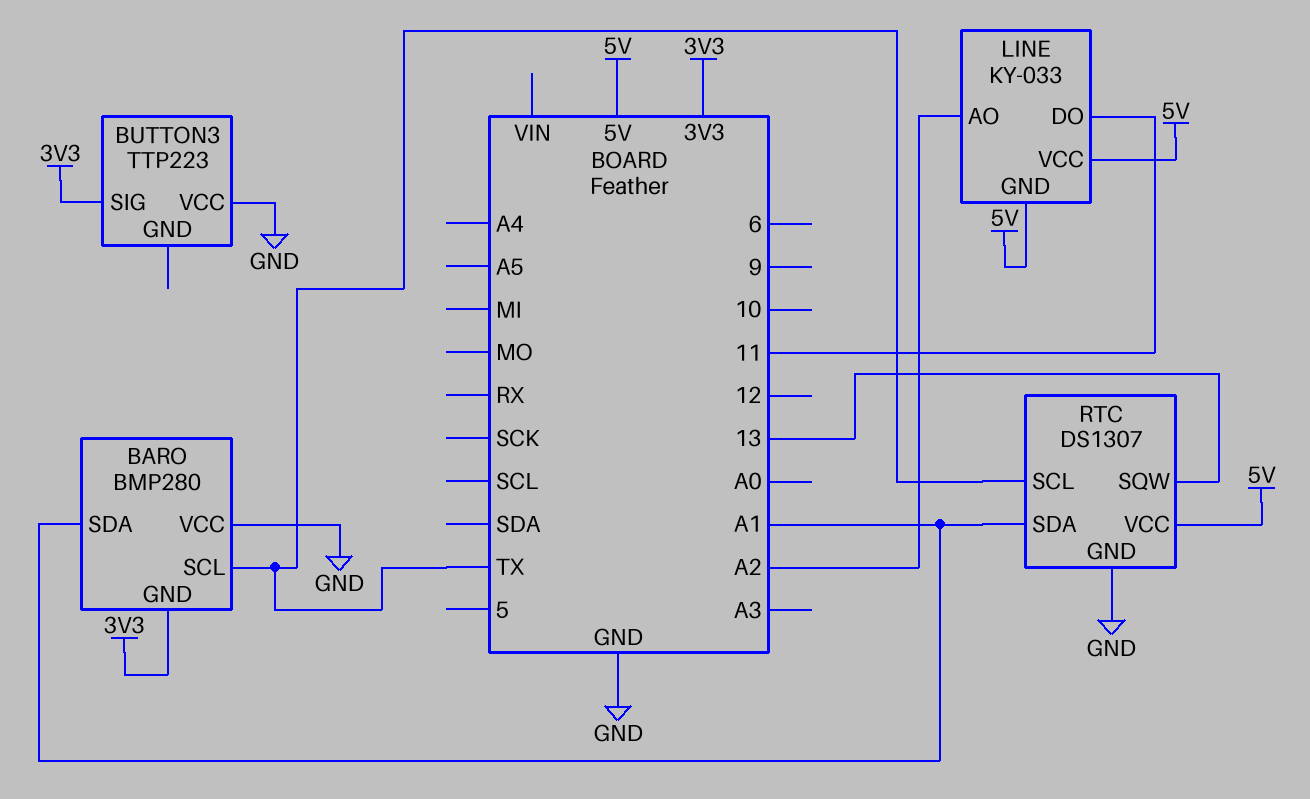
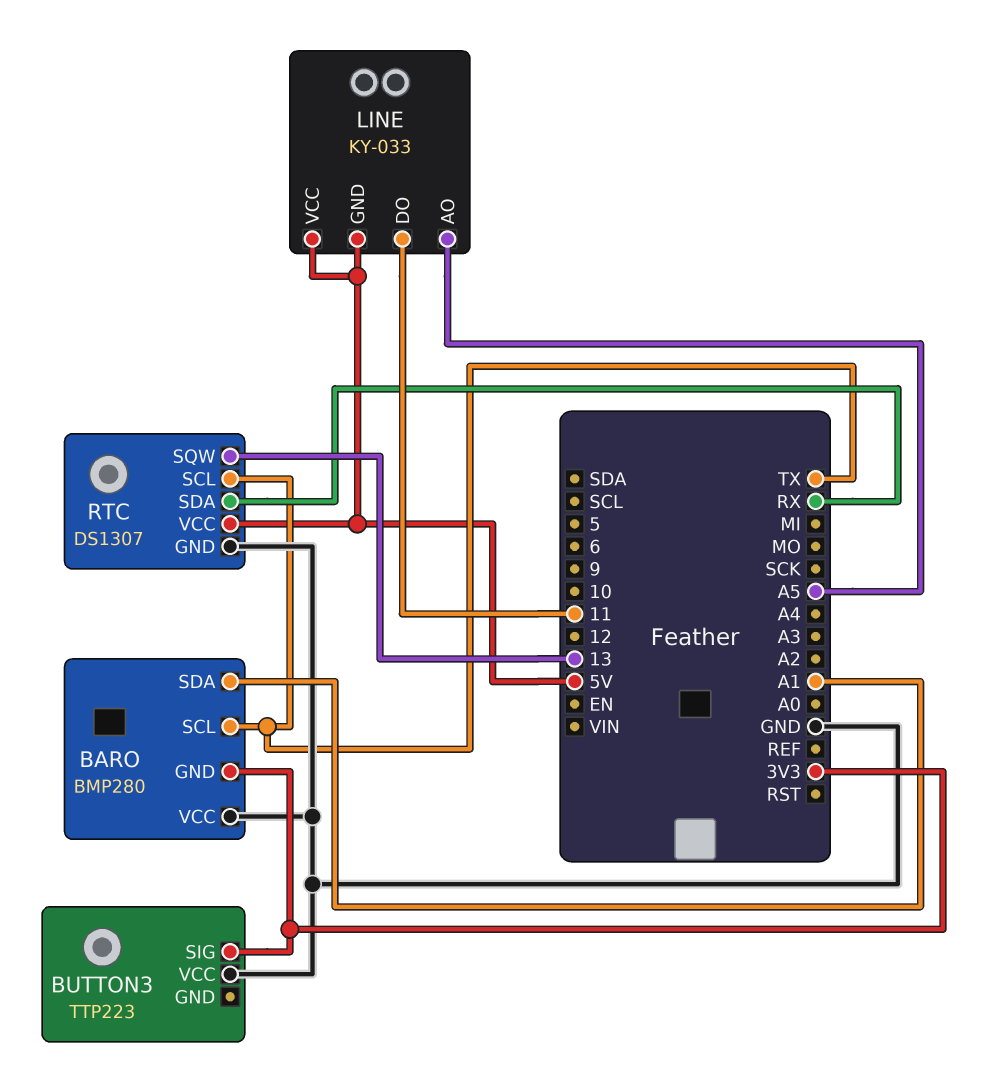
LINE pin AO: A2 -> A5
RTC pin SDA: A1 -> RX

